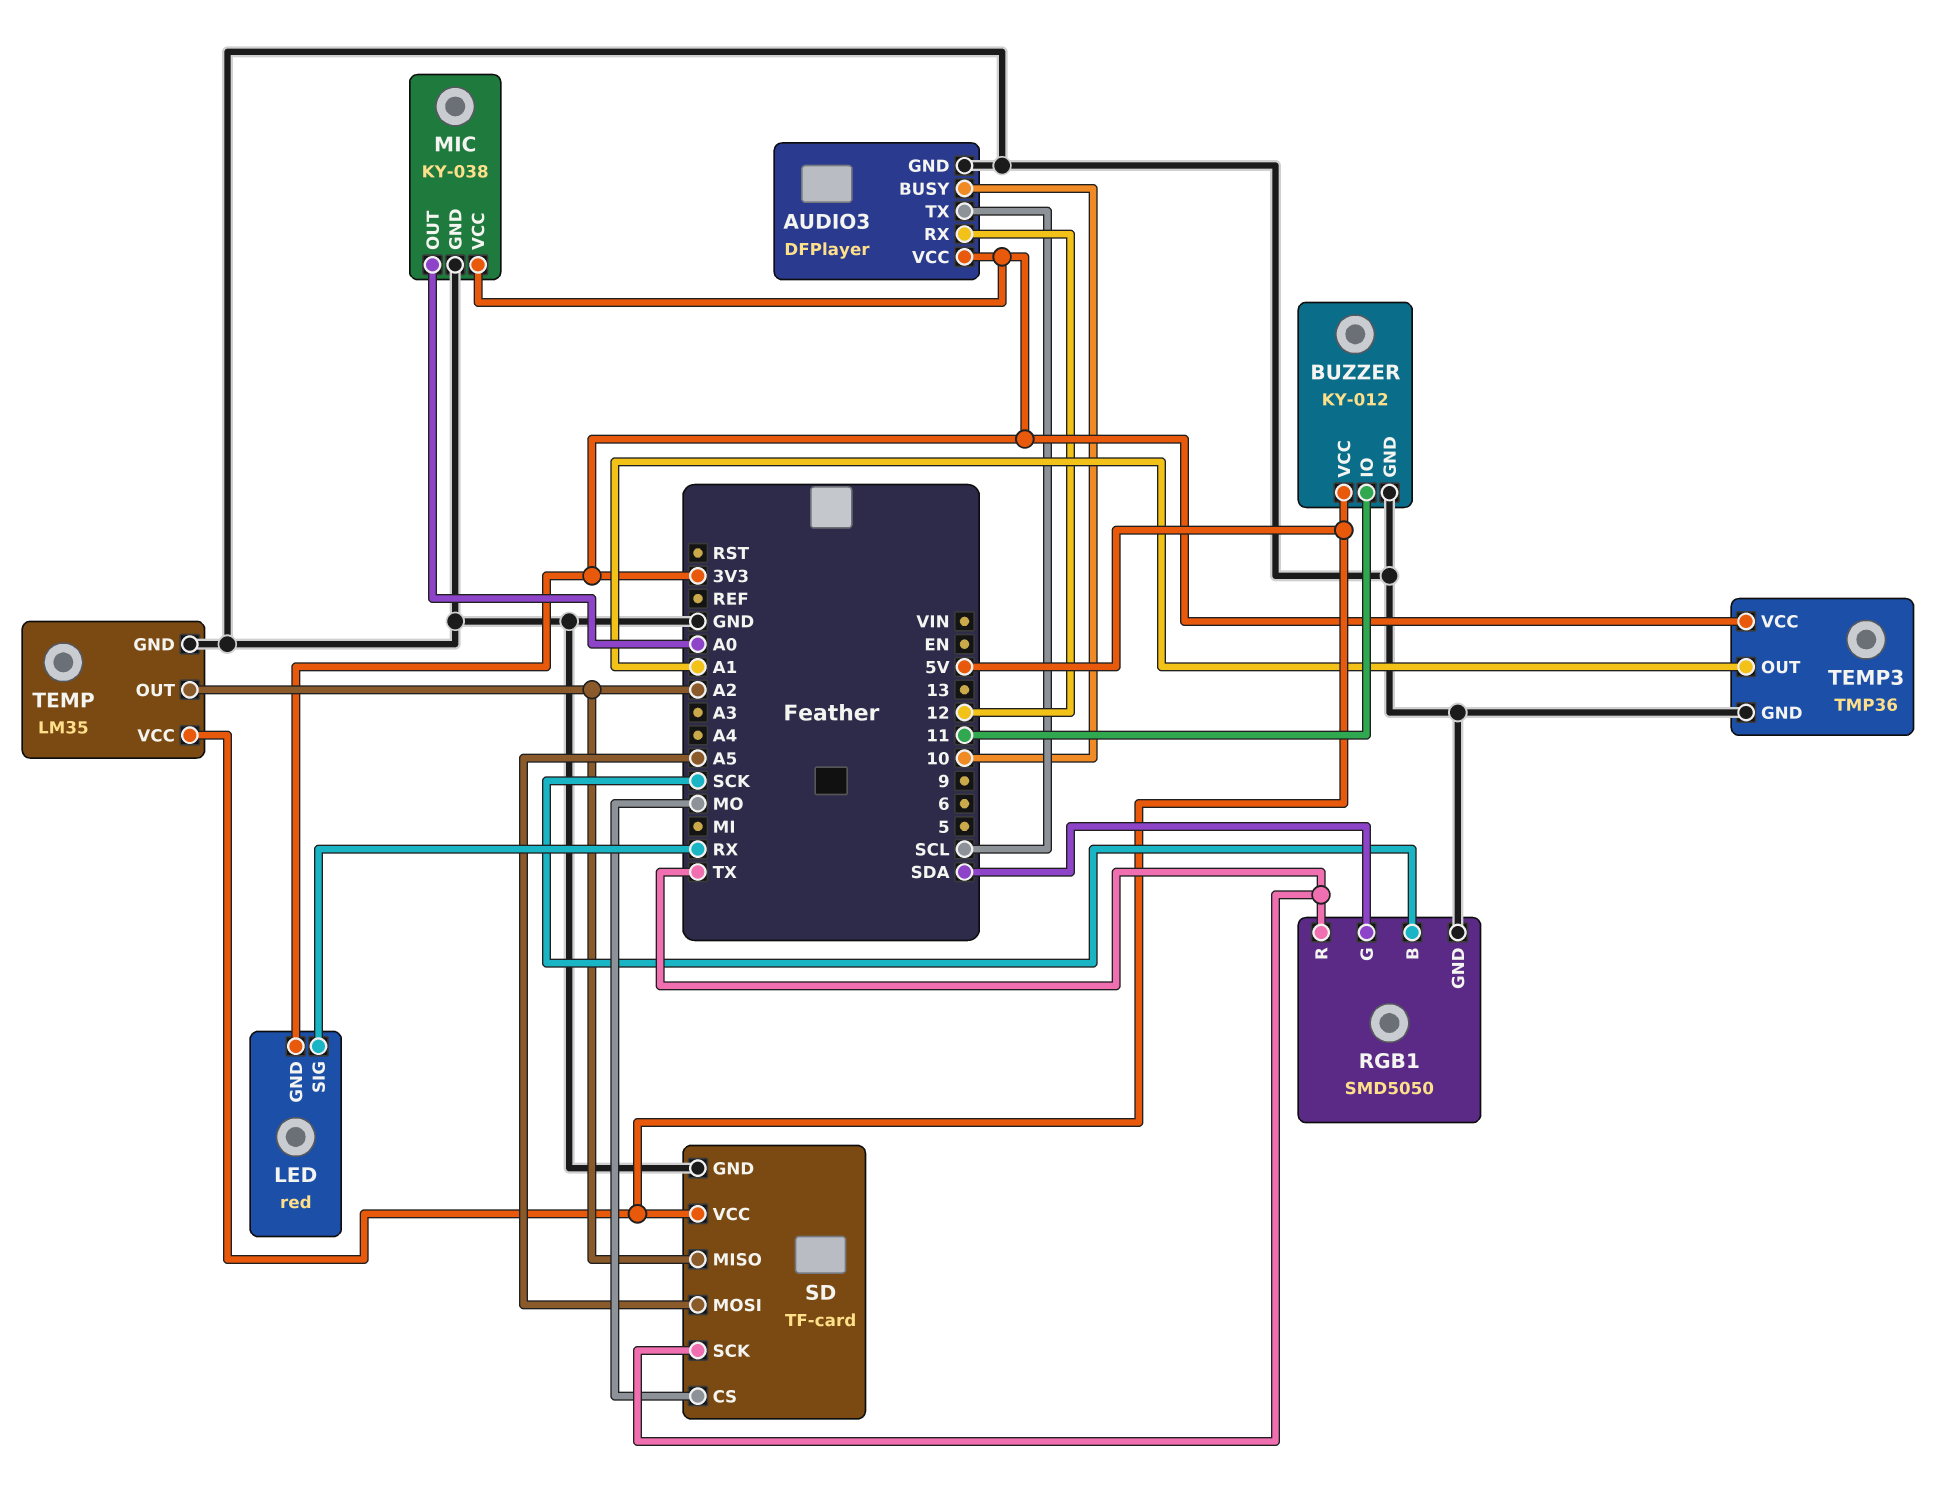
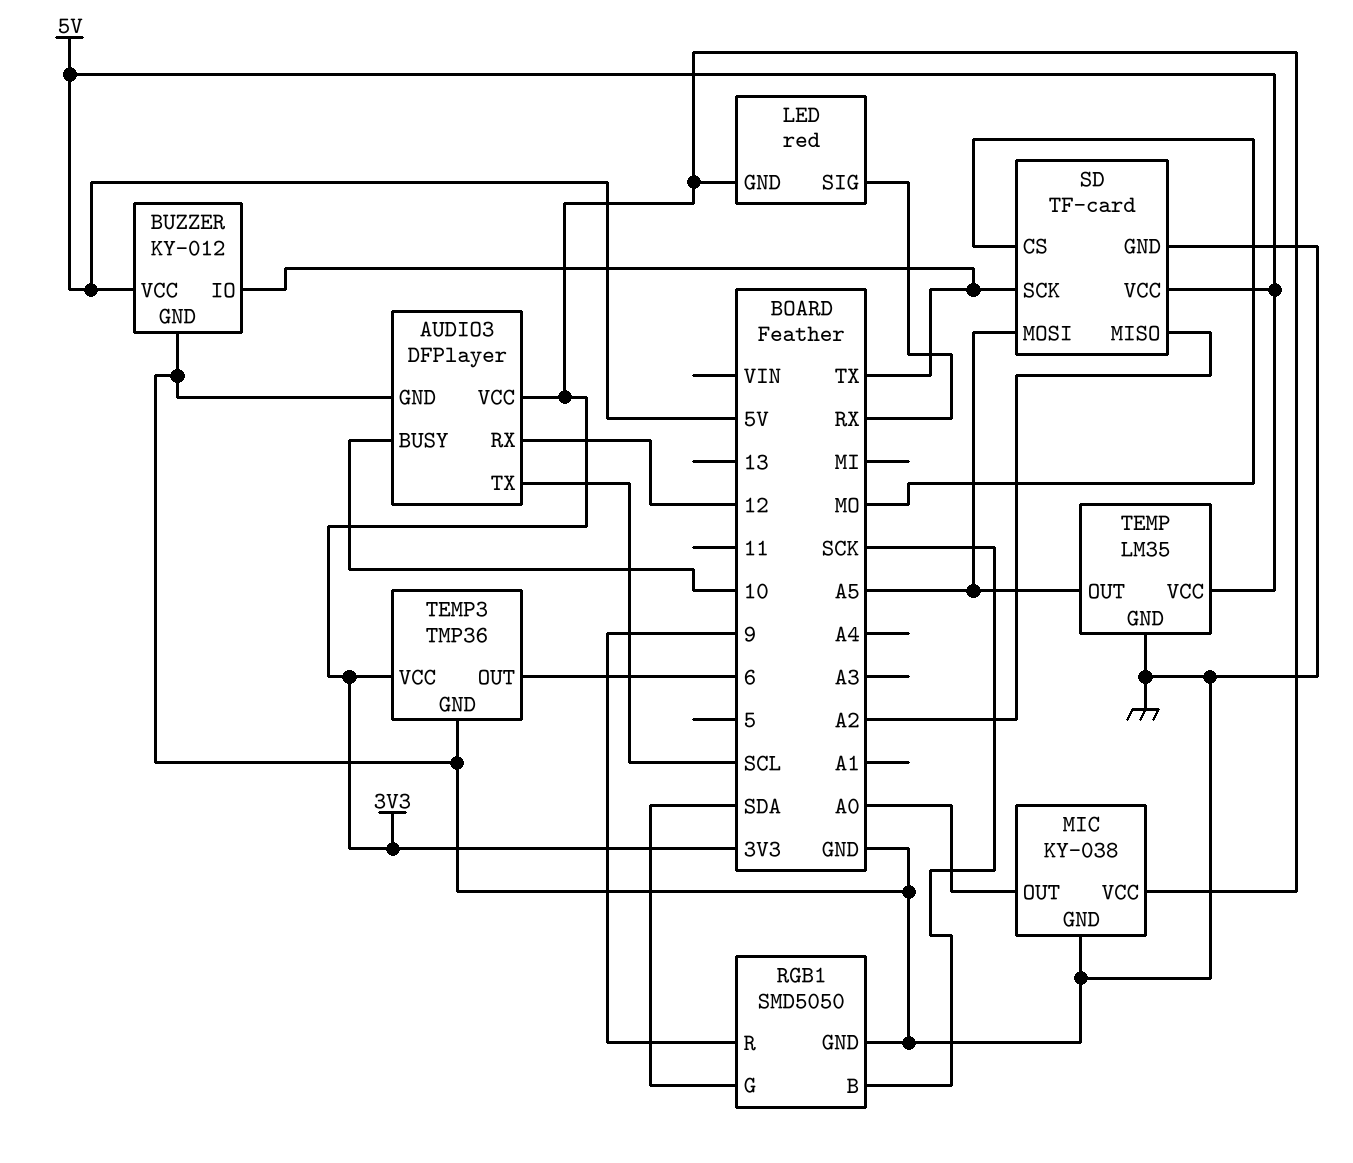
BUZZER pin IO: 11 -> TX
RGB1 pin R: TX -> 9
TEMP pin OUT: A2 -> A5
TEMP3 pin OUT: A1 -> 6

